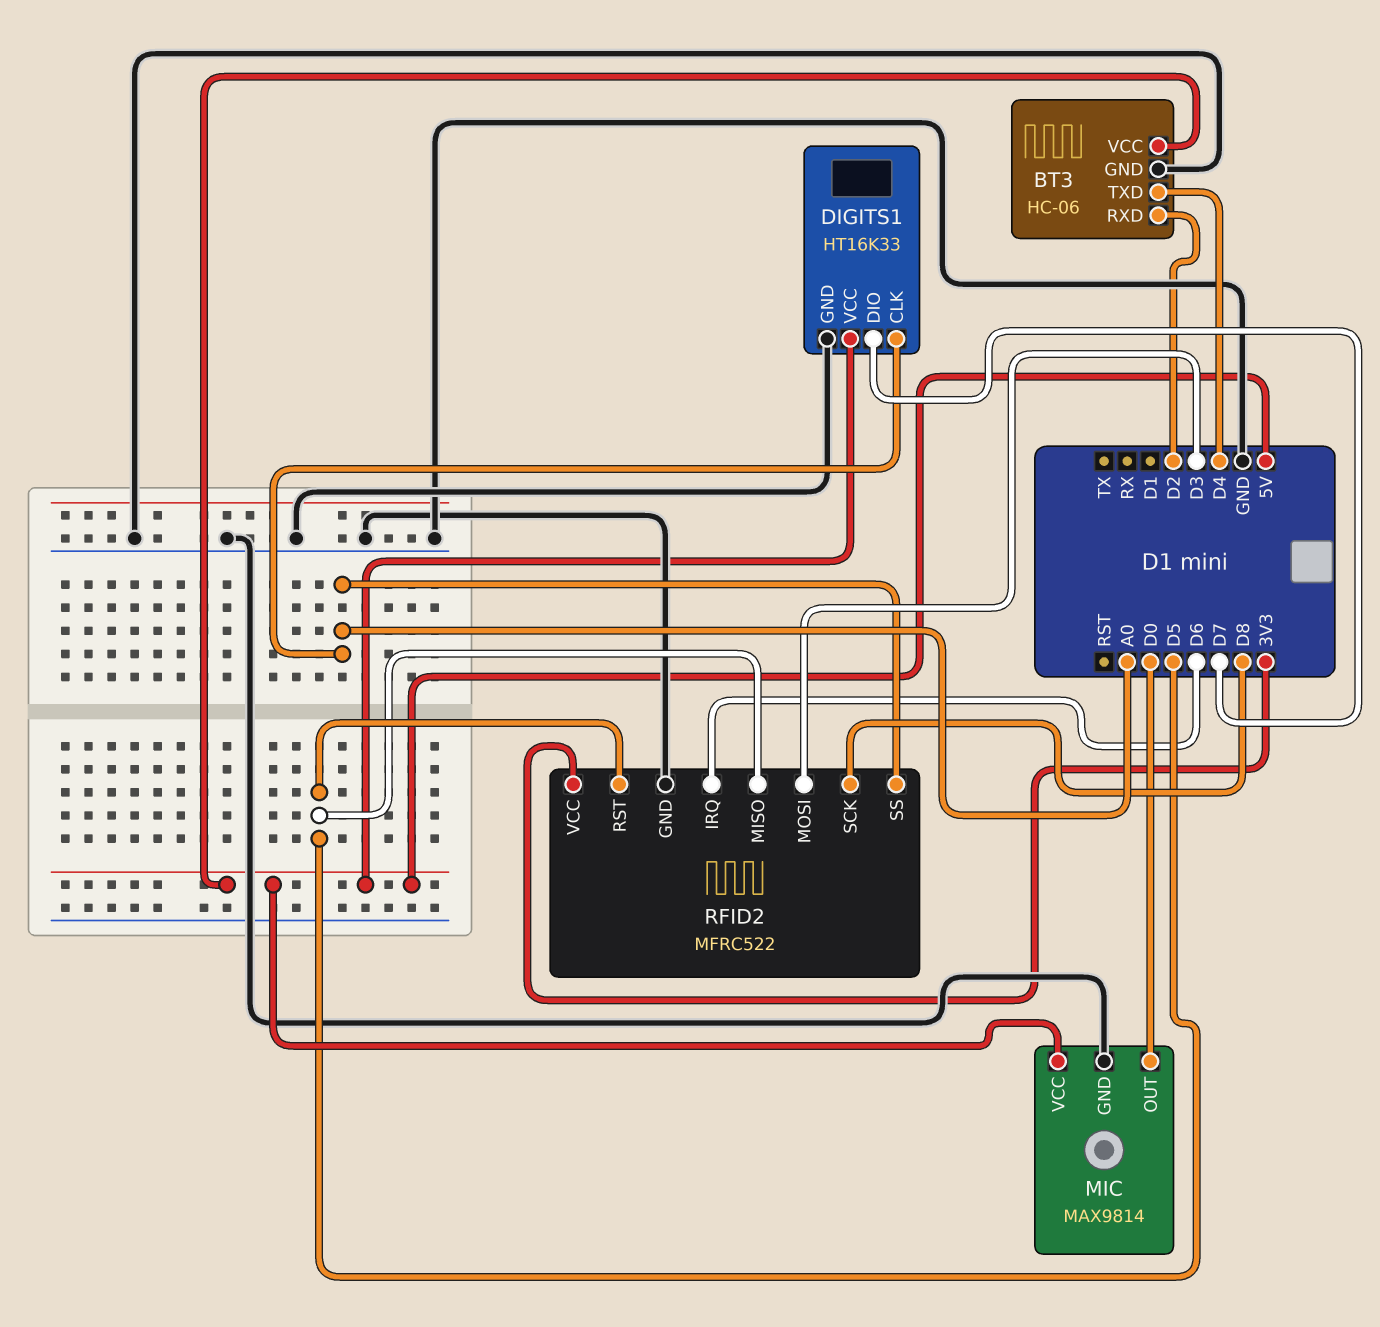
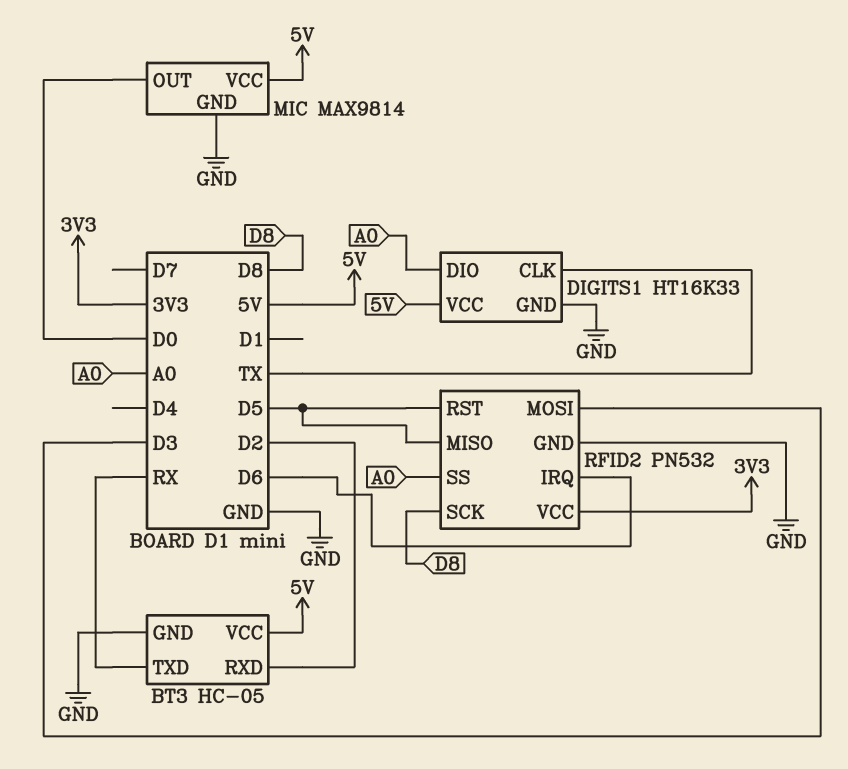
BT3: HC-06 -> HC-05
BT3 pin TXD: D4 -> RX
DIGITS1 pin CLK: A0 -> TX
DIGITS1 pin DIO: D7 -> A0
RFID2: MFRC522 -> PN532

